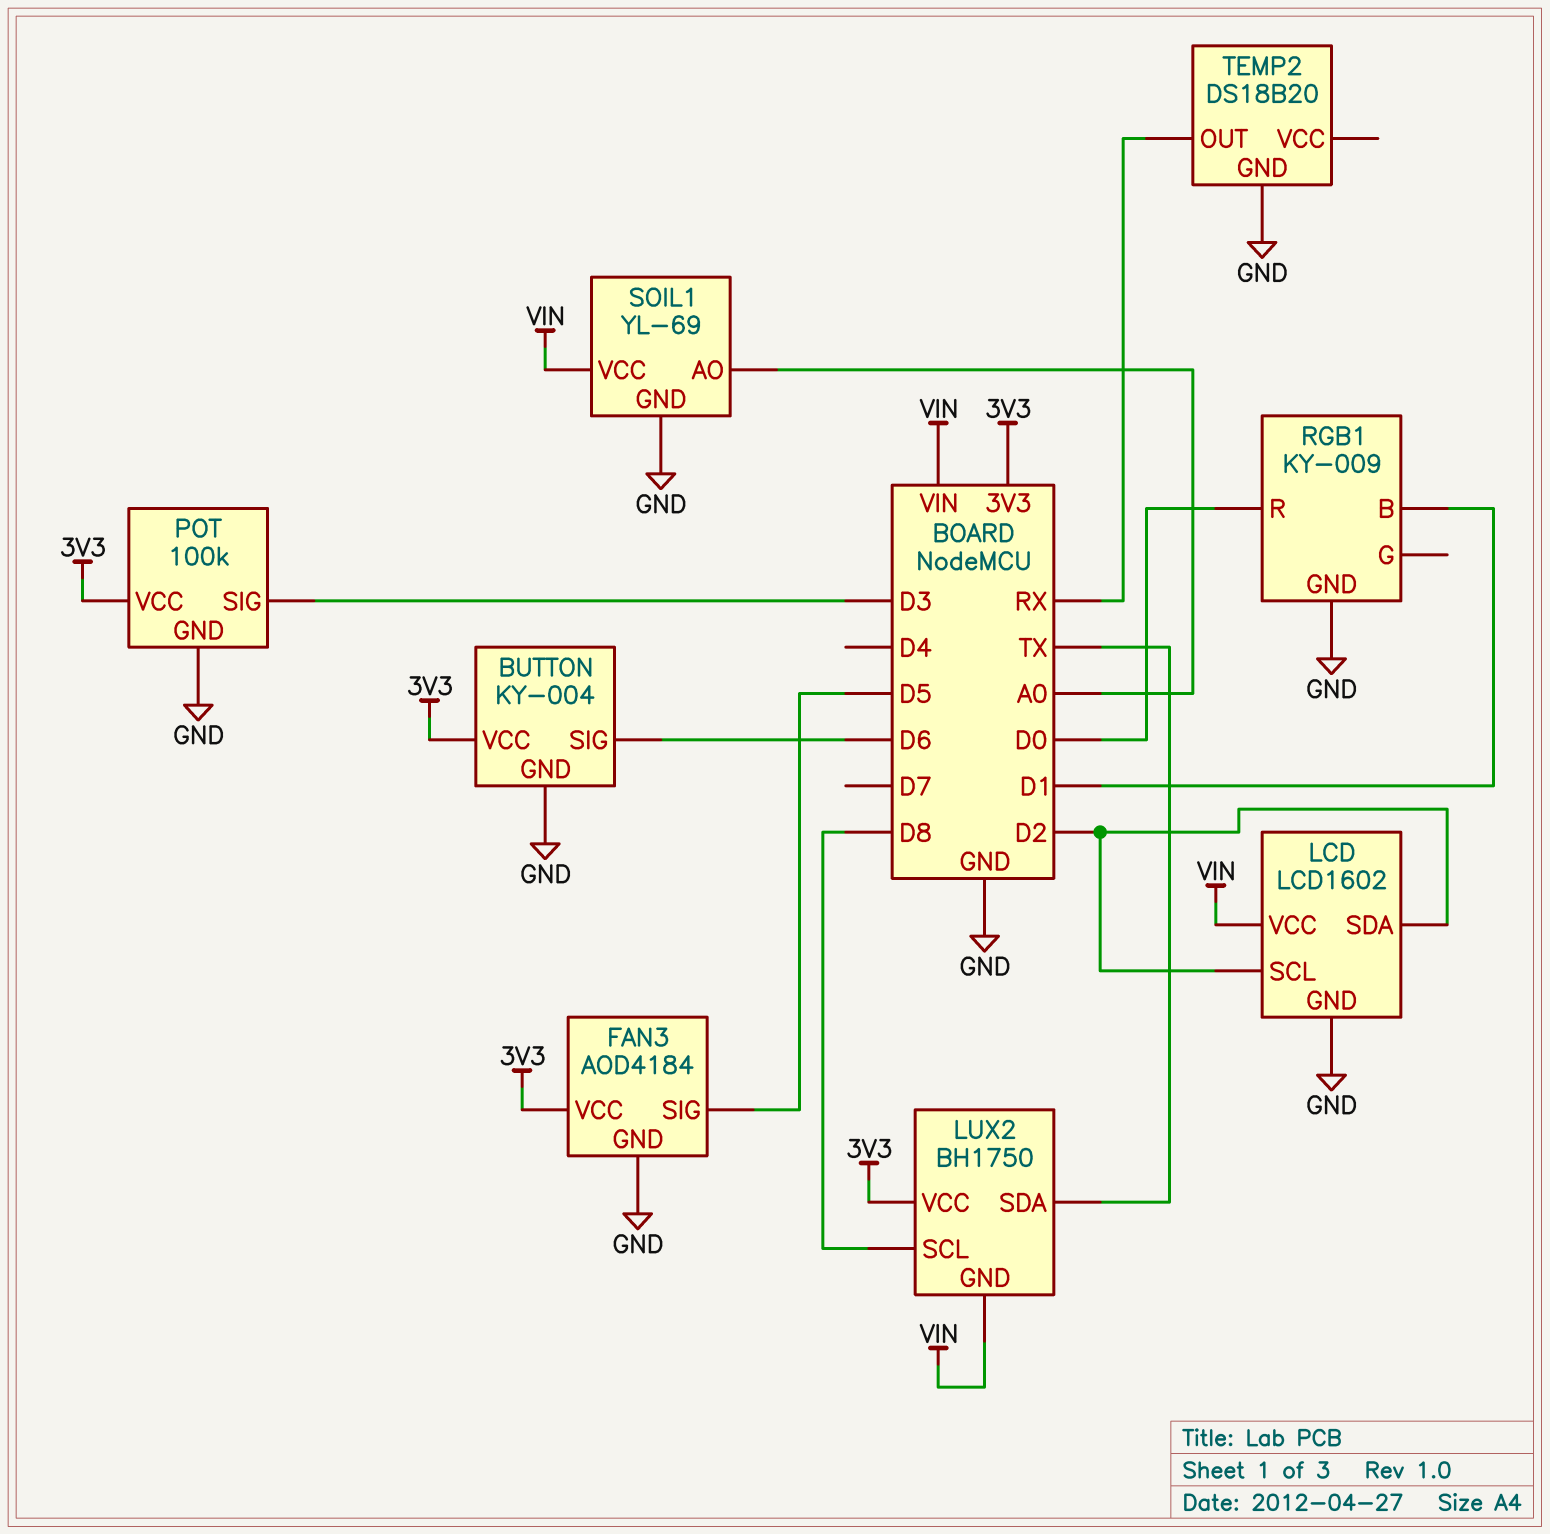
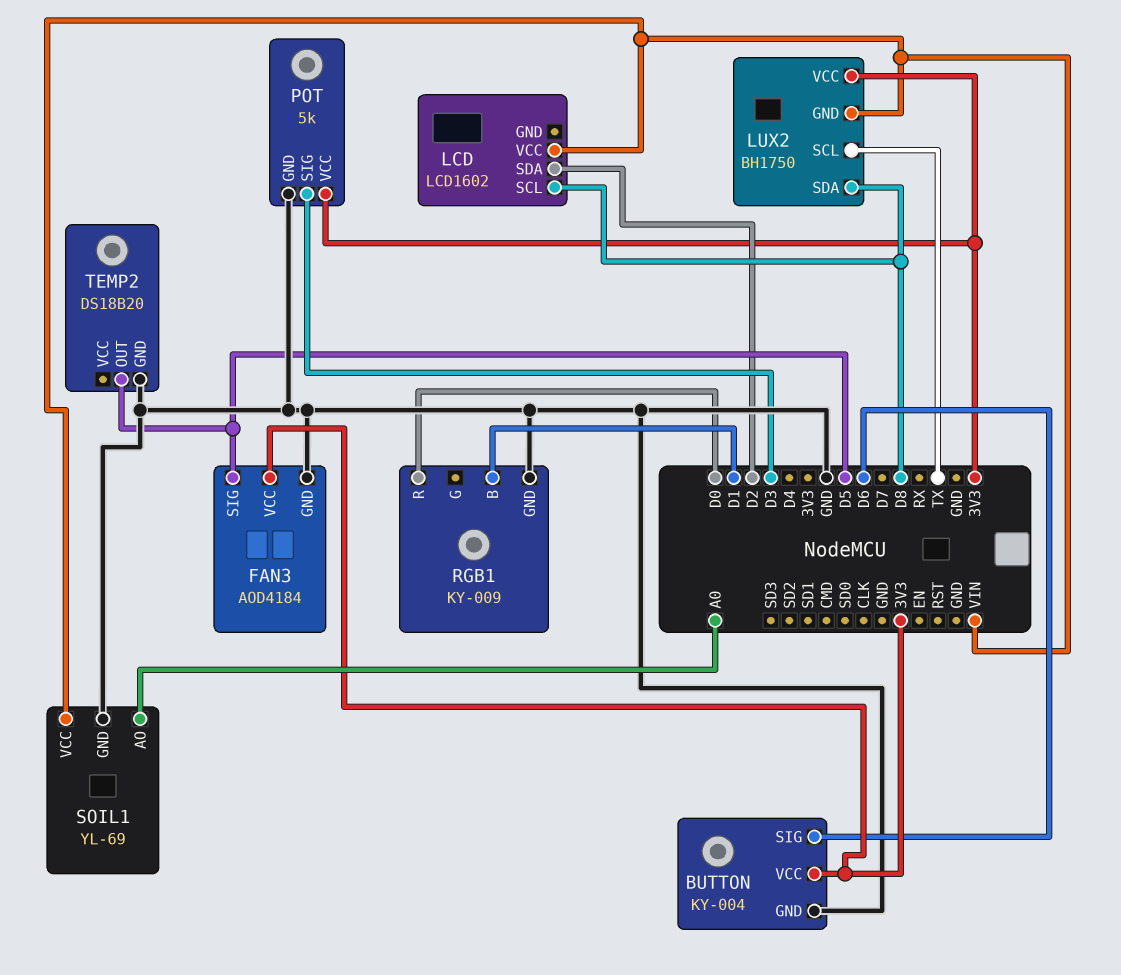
LCD pin GND: GND -> none
LCD pin SCL: D2 -> D8
LUX2 pin SCL: D8 -> TX
LUX2 pin SDA: TX -> D8
POT: 100k -> 5k
TEMP2 pin OUT: RX -> D5

